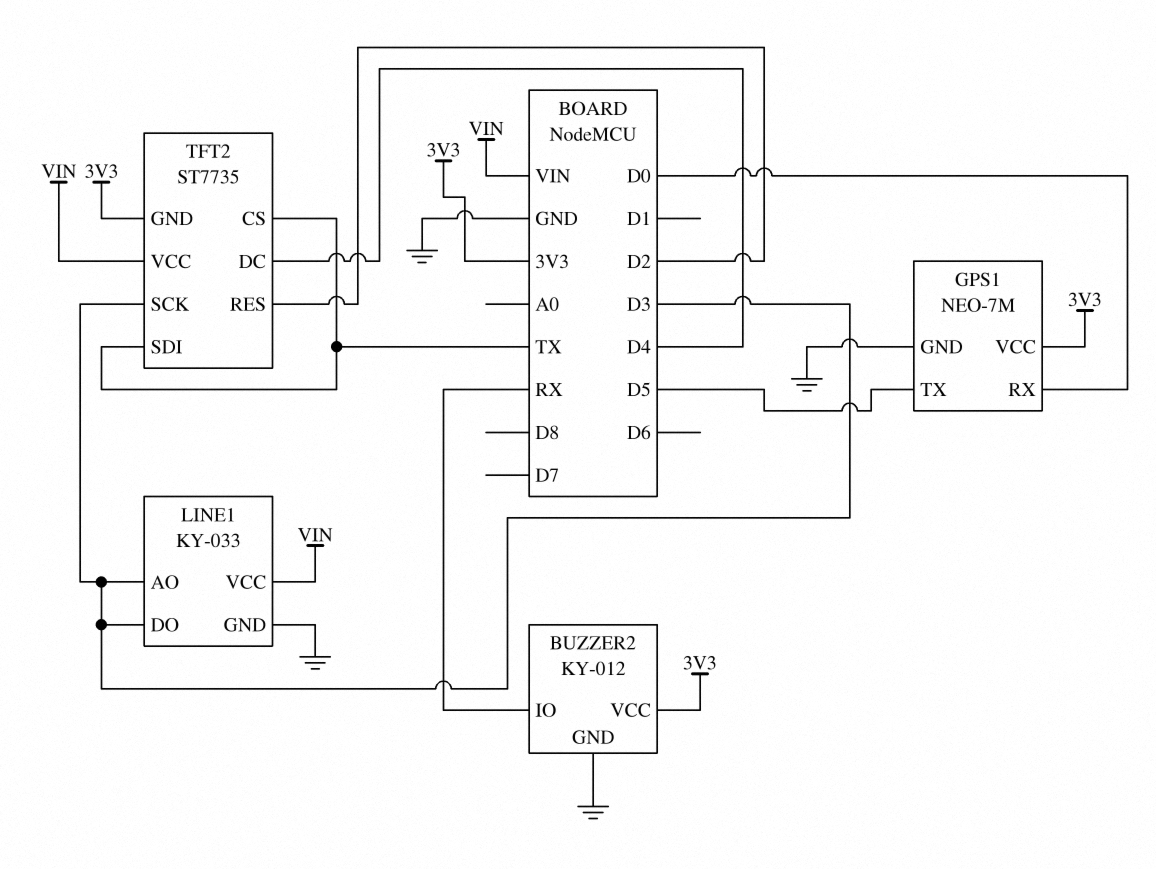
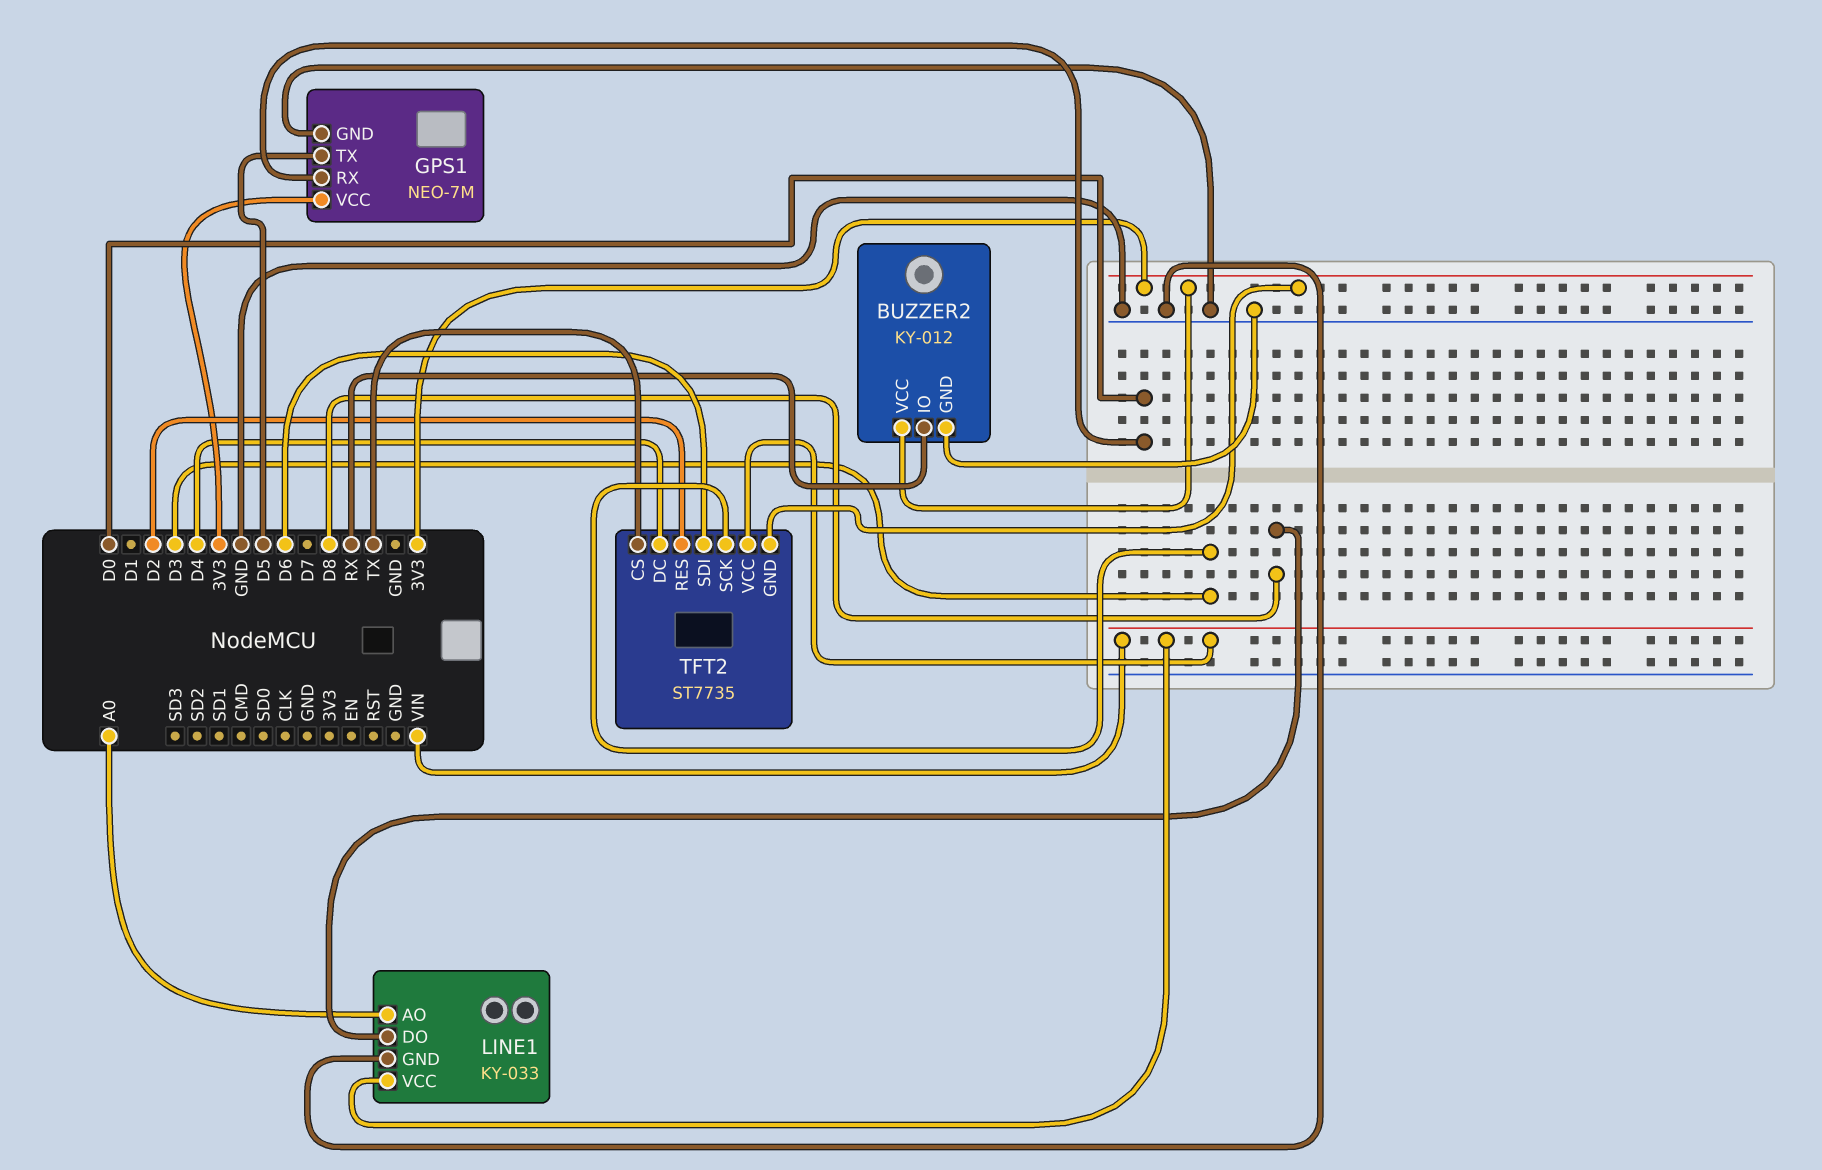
LINE1 pin AO: D3 -> A0
LINE1 pin DO: D3 -> D8
TFT2 pin SDI: TX -> D6

